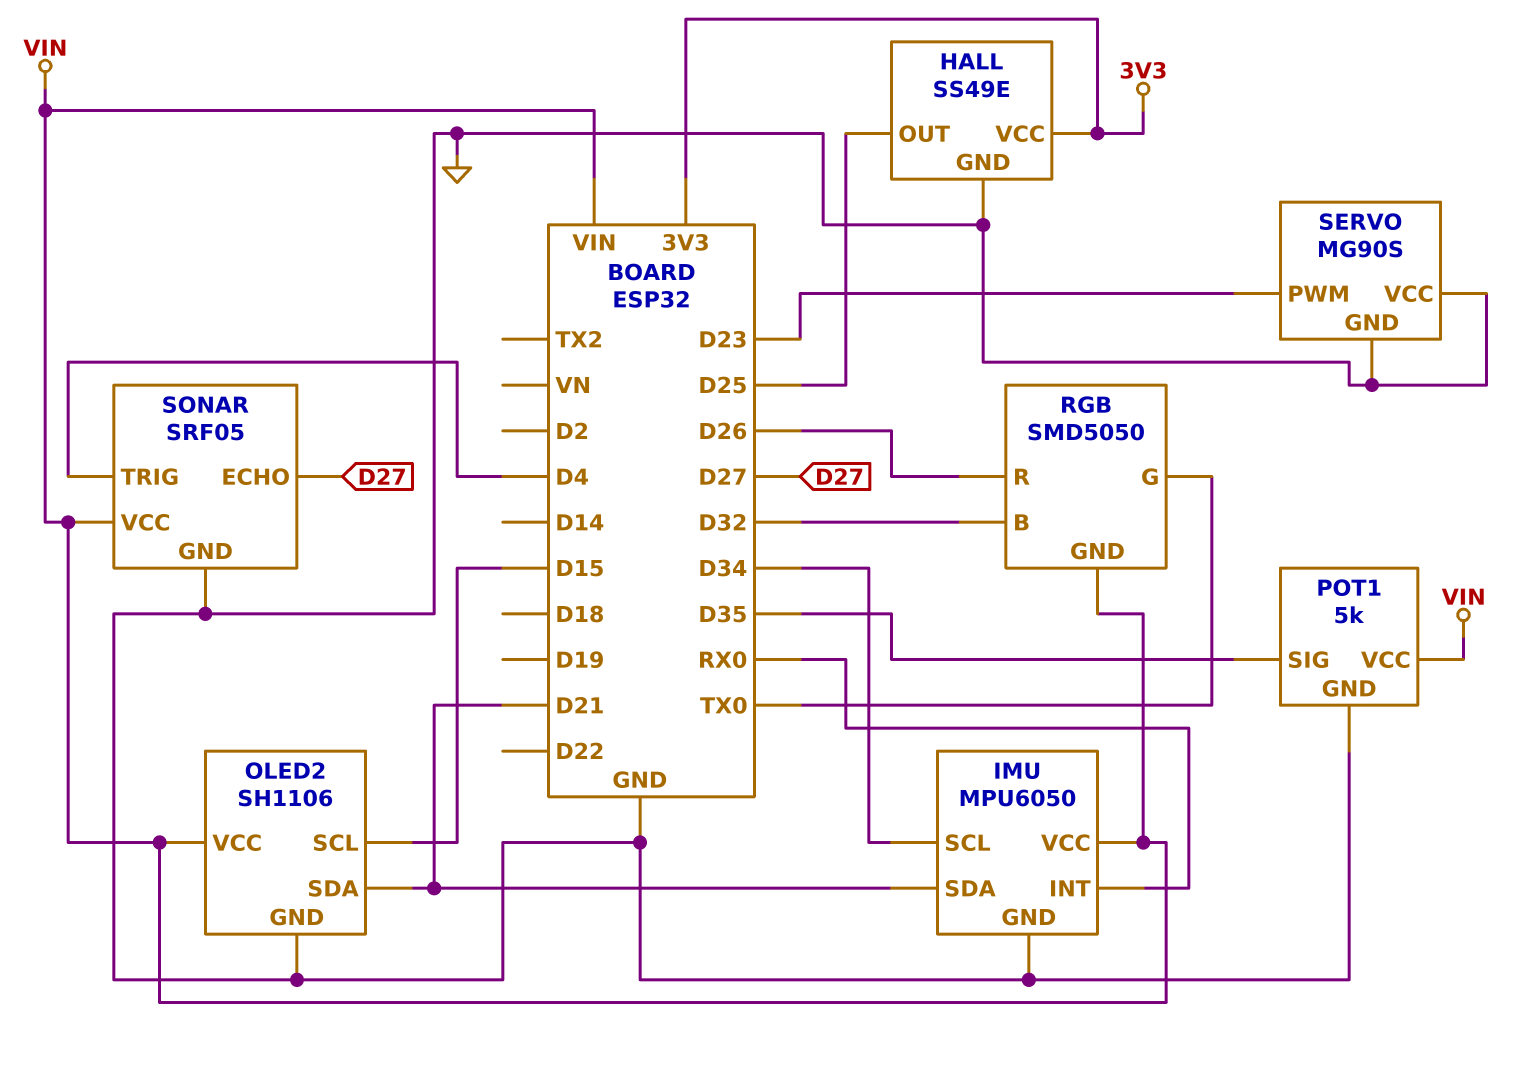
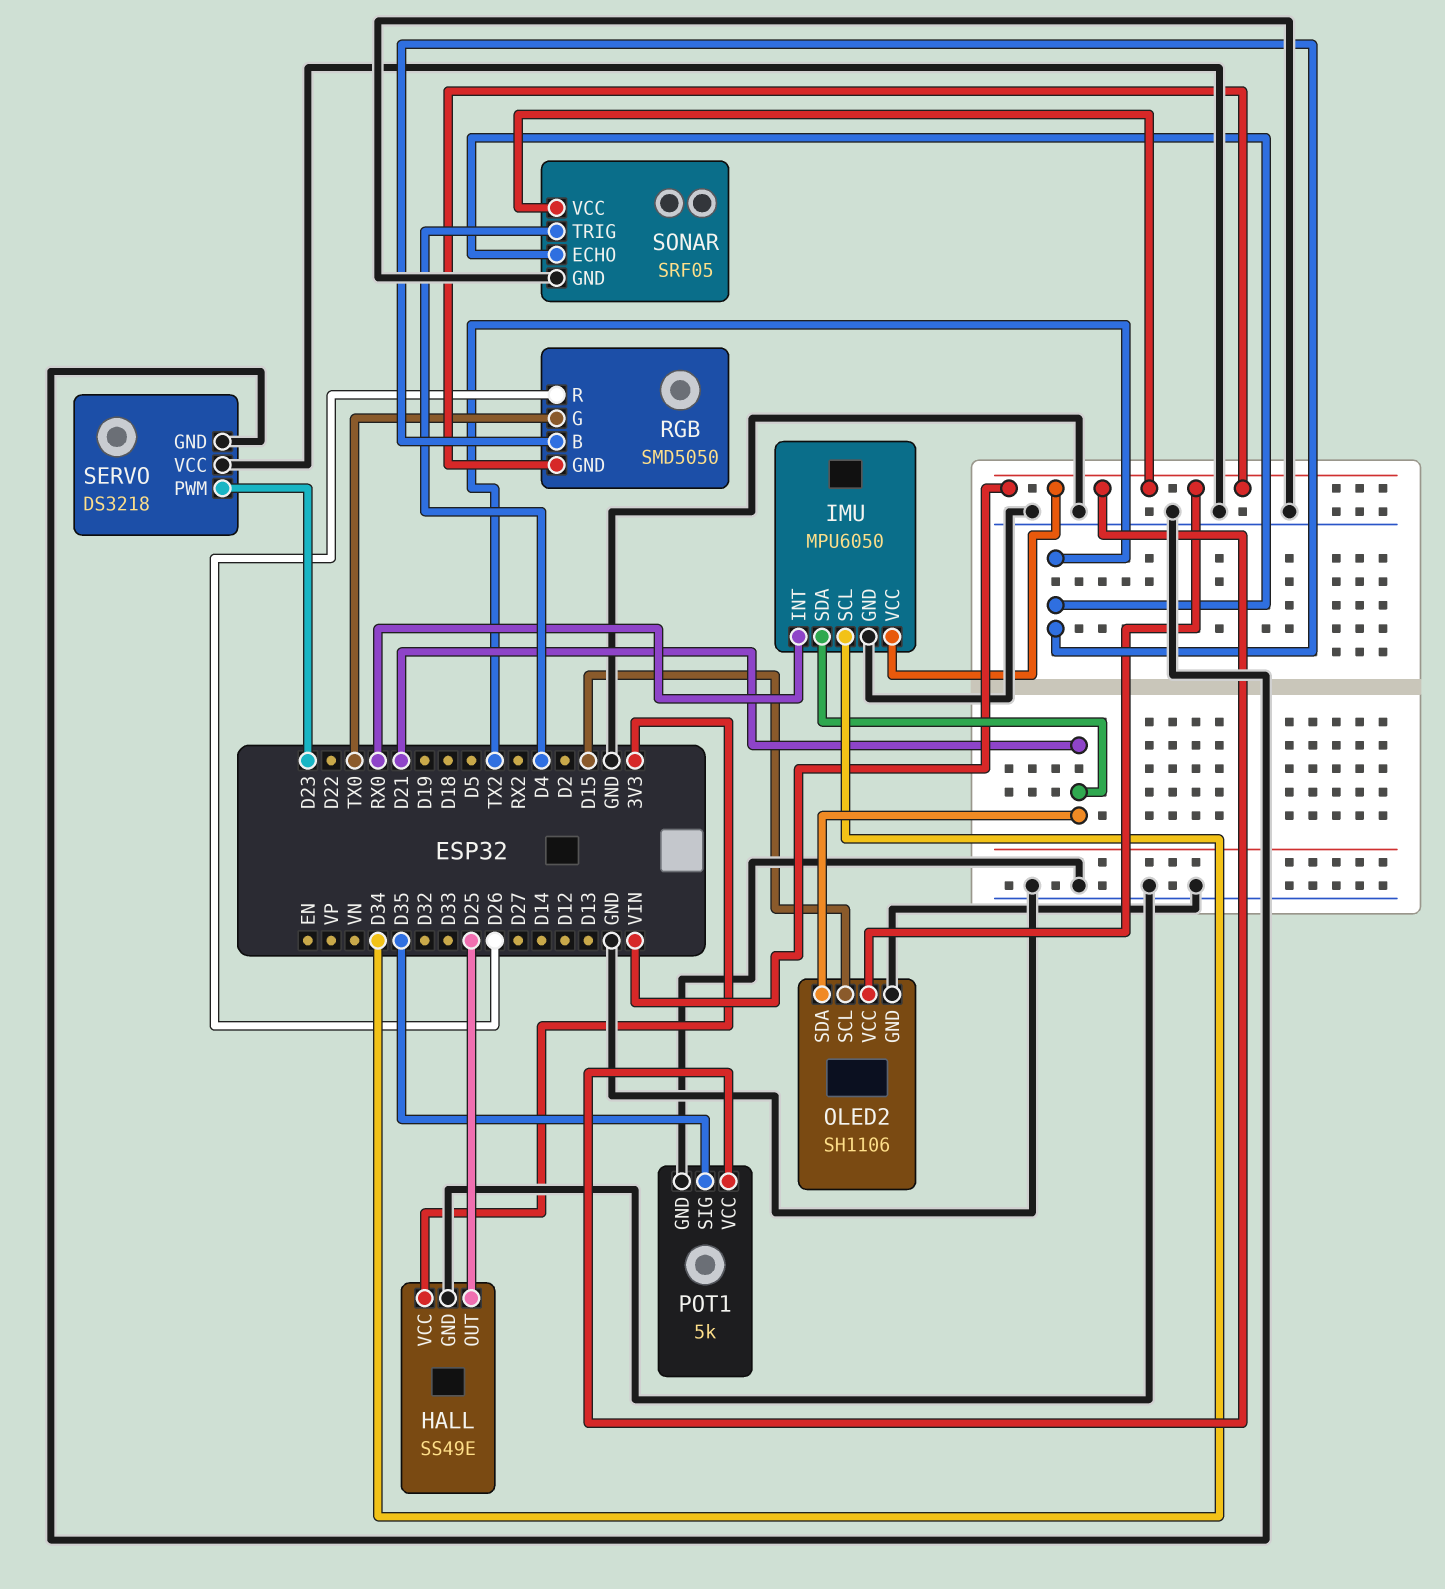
RGB pin B: D32 -> TX2
SERVO: MG90S -> DS3218
SONAR pin ECHO: D27 -> TX2

